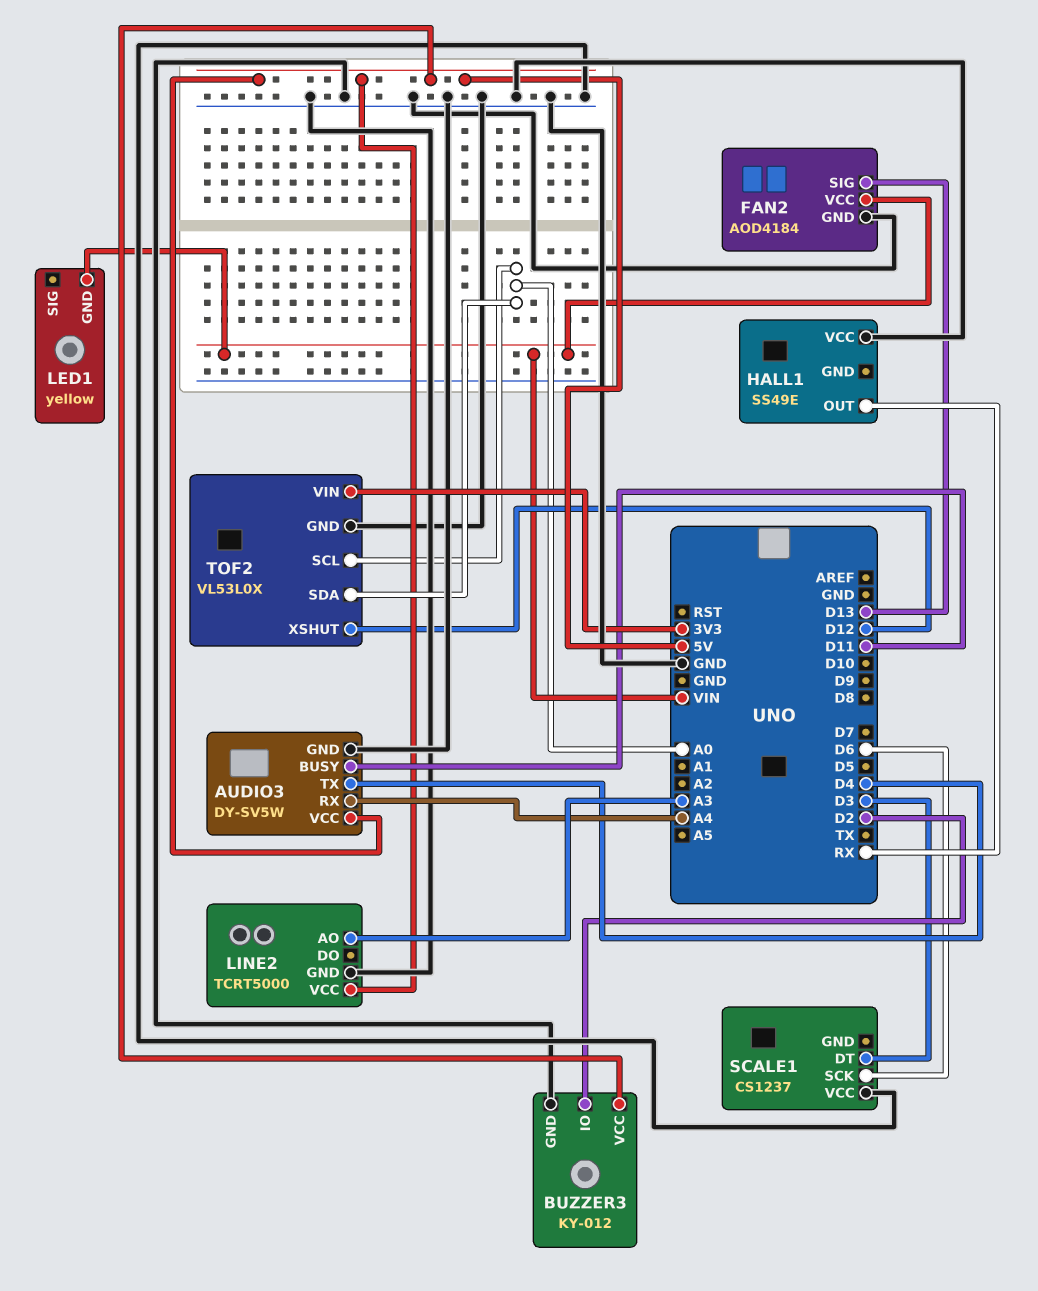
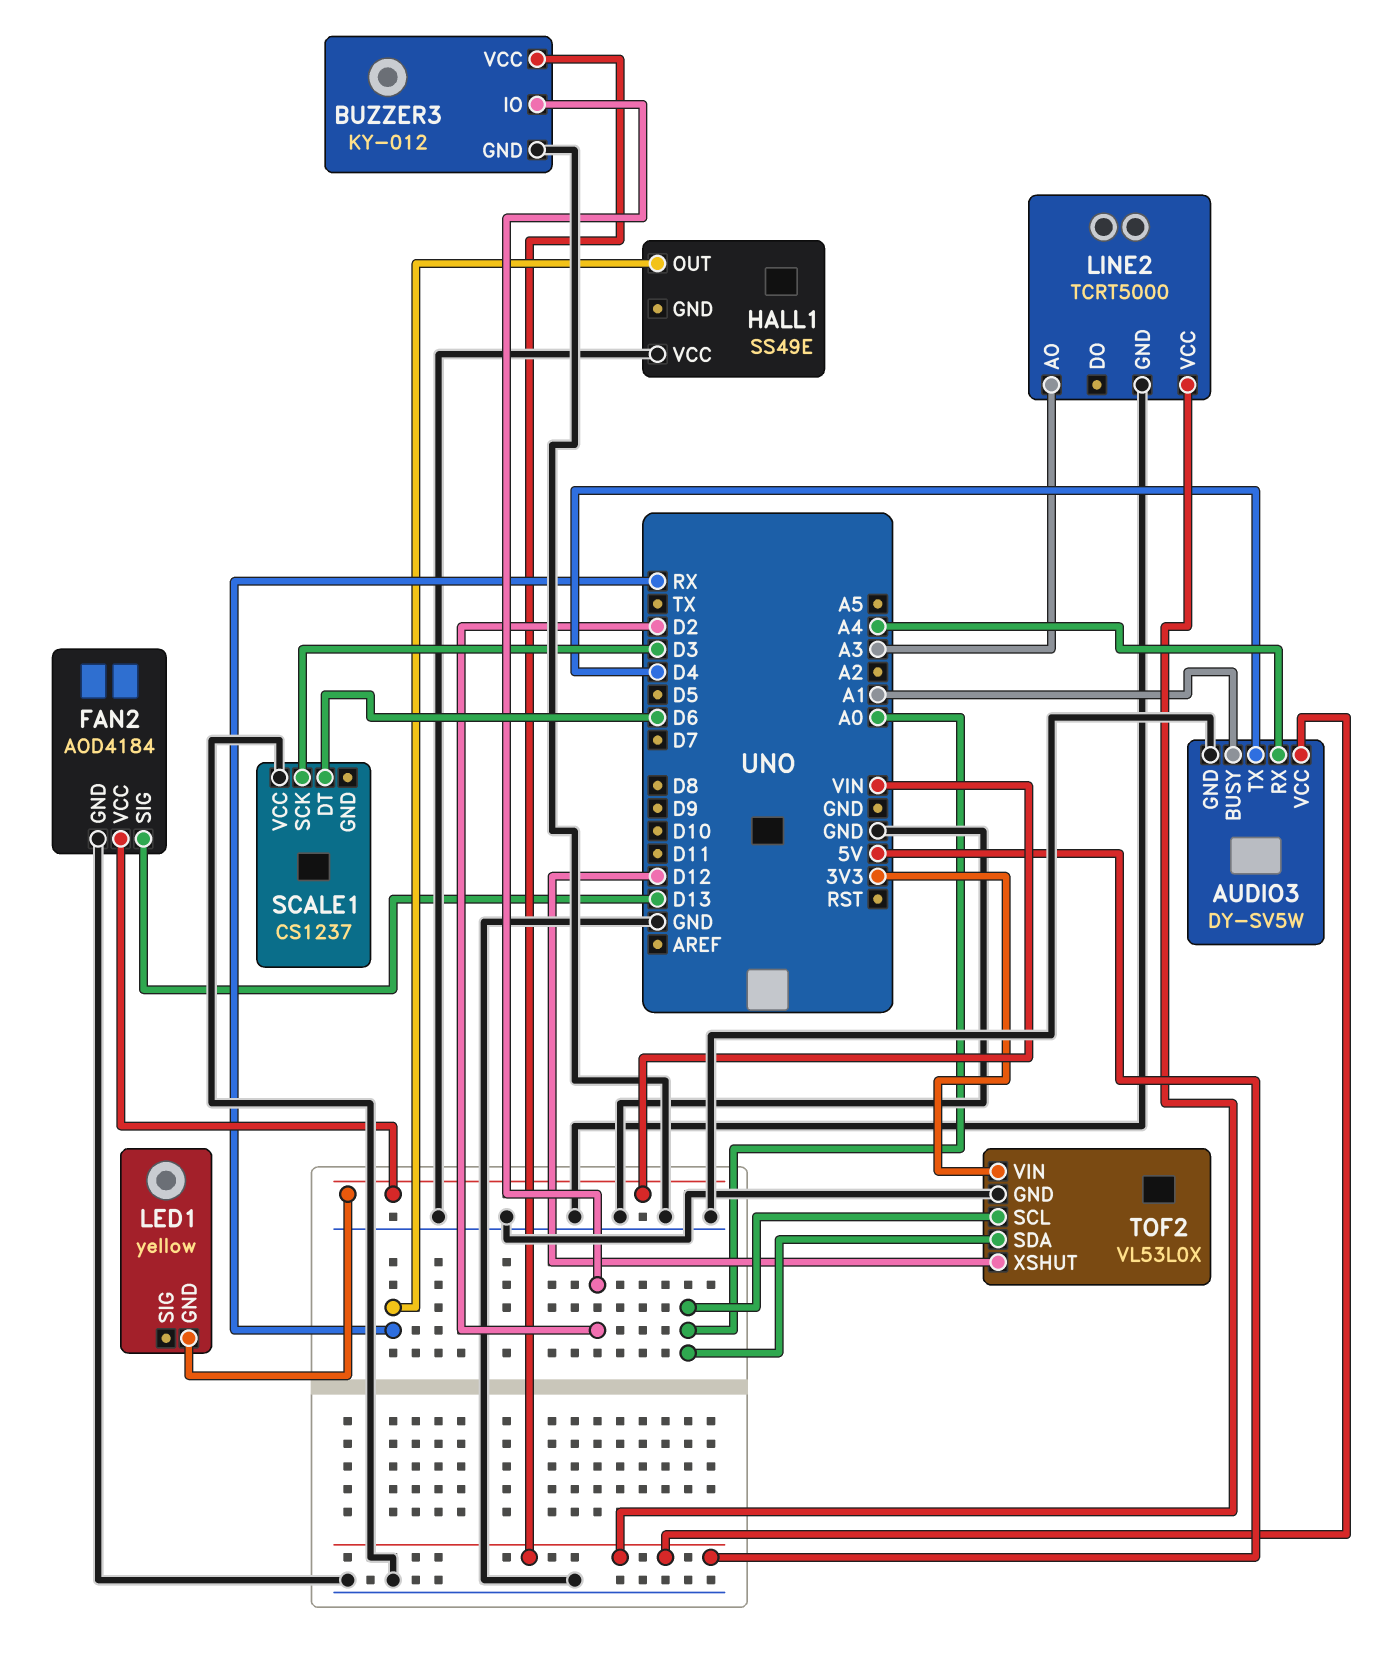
AUDIO3 pin BUSY: D11 -> A1
SCALE1 pin DT: D3 -> D6
SCALE1 pin SCK: D6 -> D3

